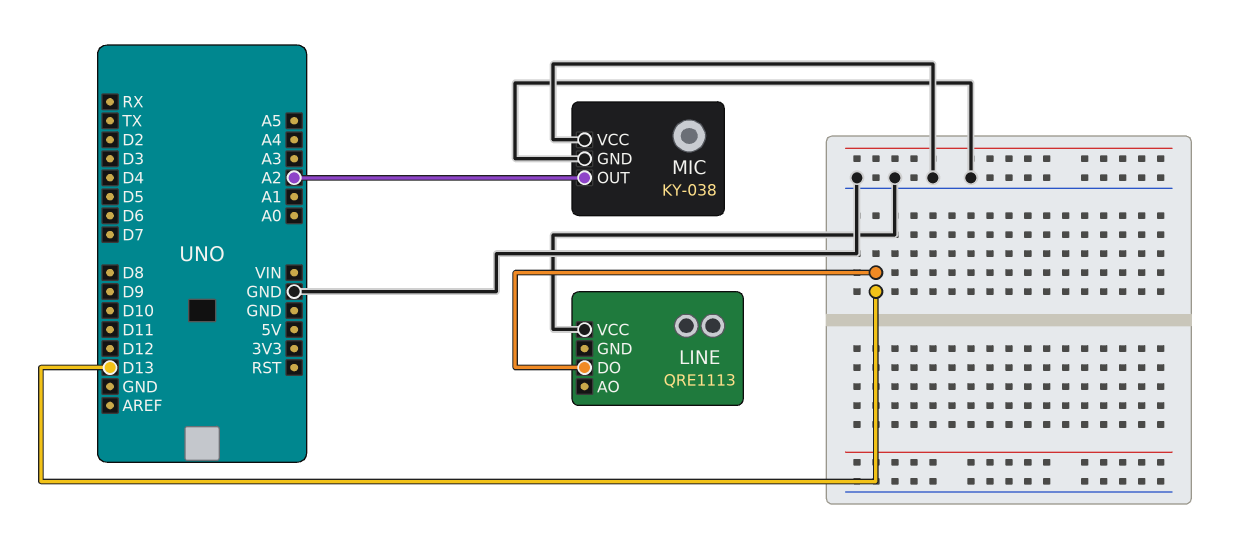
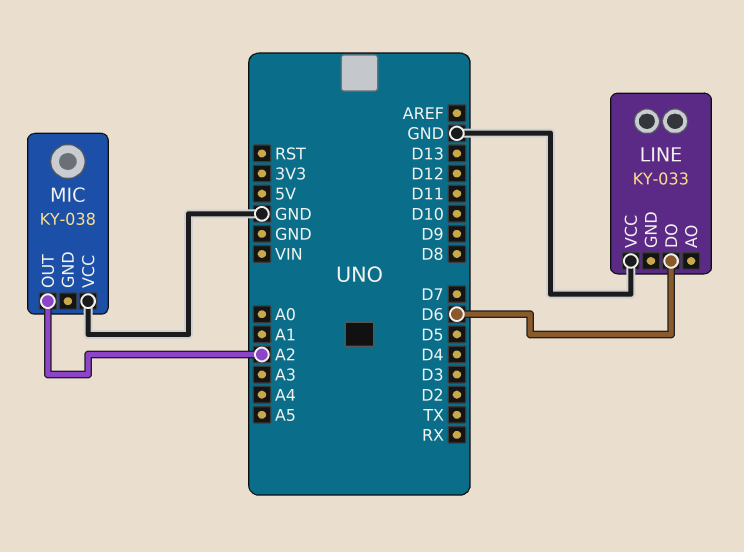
LINE: QRE1113 -> KY-033
LINE pin DO: D13 -> D6
MIC pin GND: GND -> none

